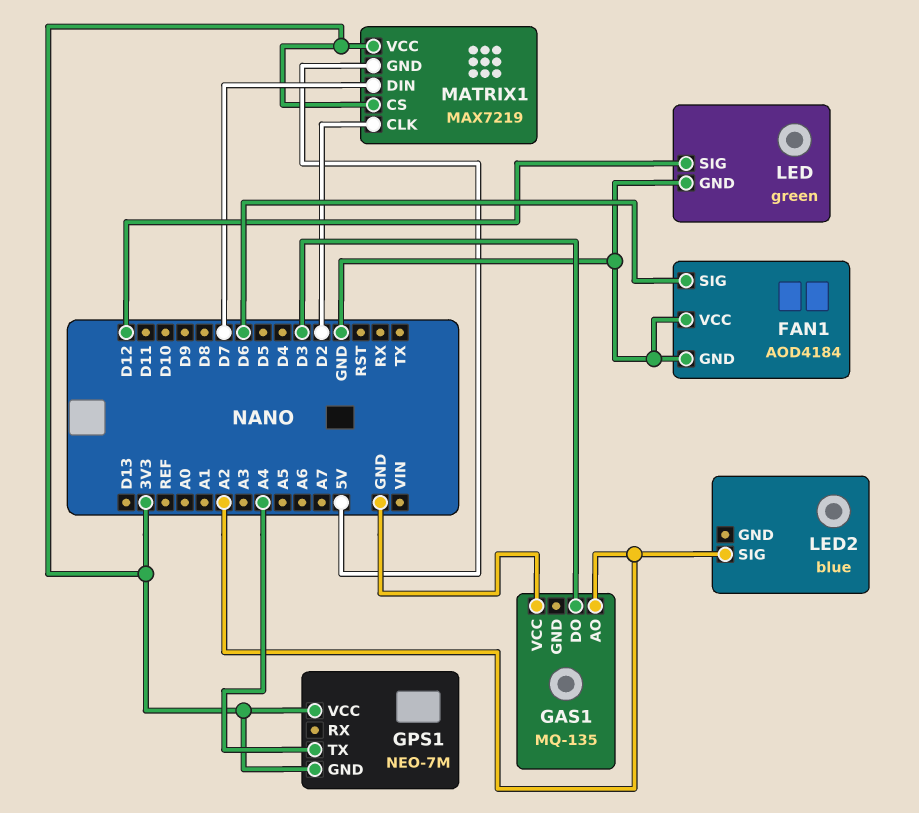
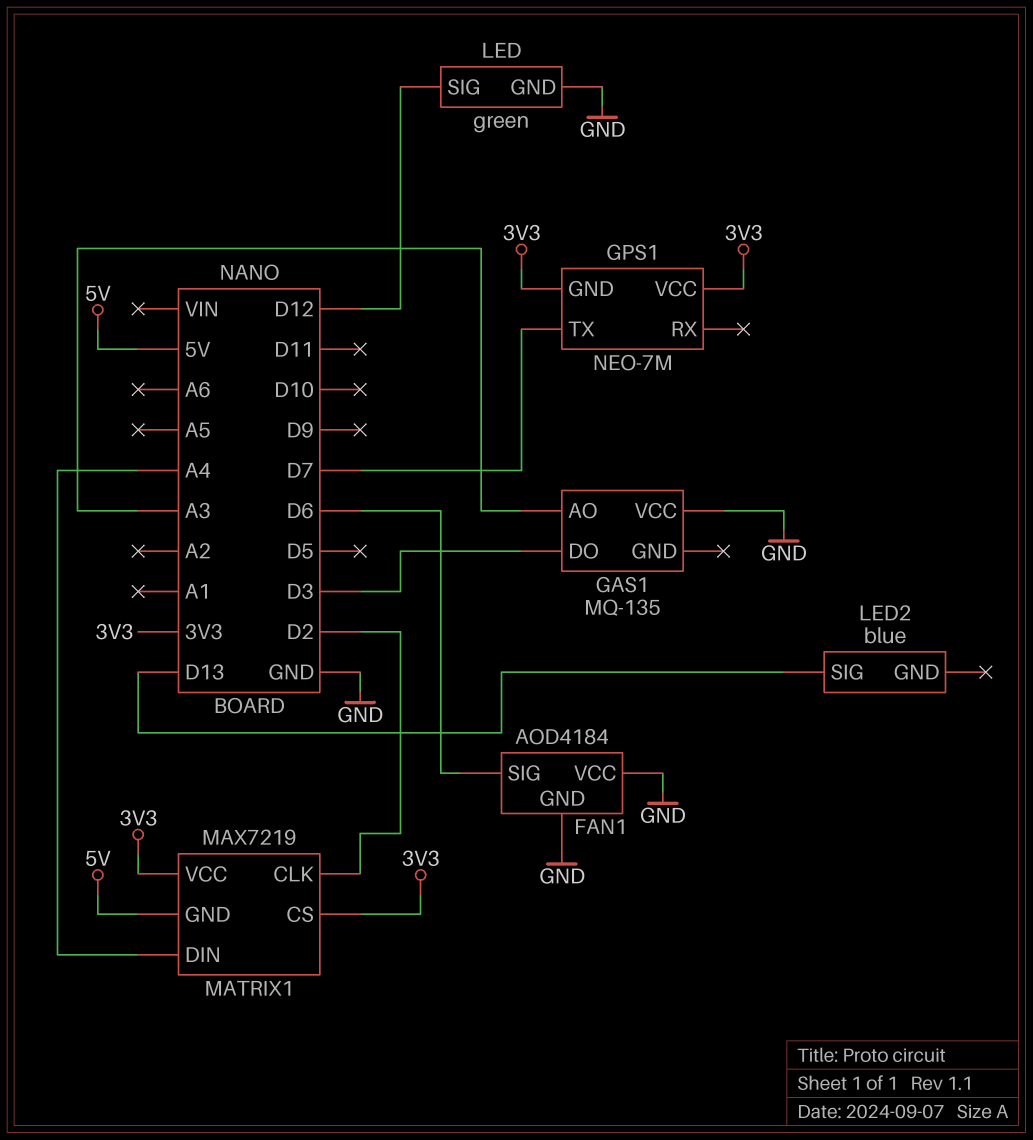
GAS1 pin AO: A2 -> A3
GPS1 pin TX: A4 -> D7
LED2 pin SIG: A2 -> D13
MATRIX1 pin DIN: D7 -> A4

